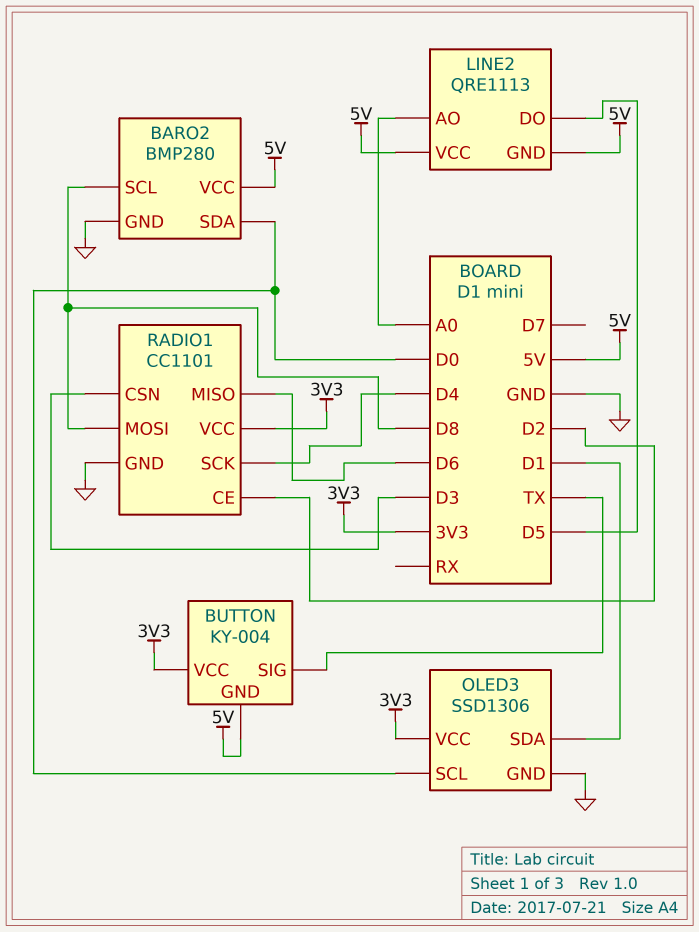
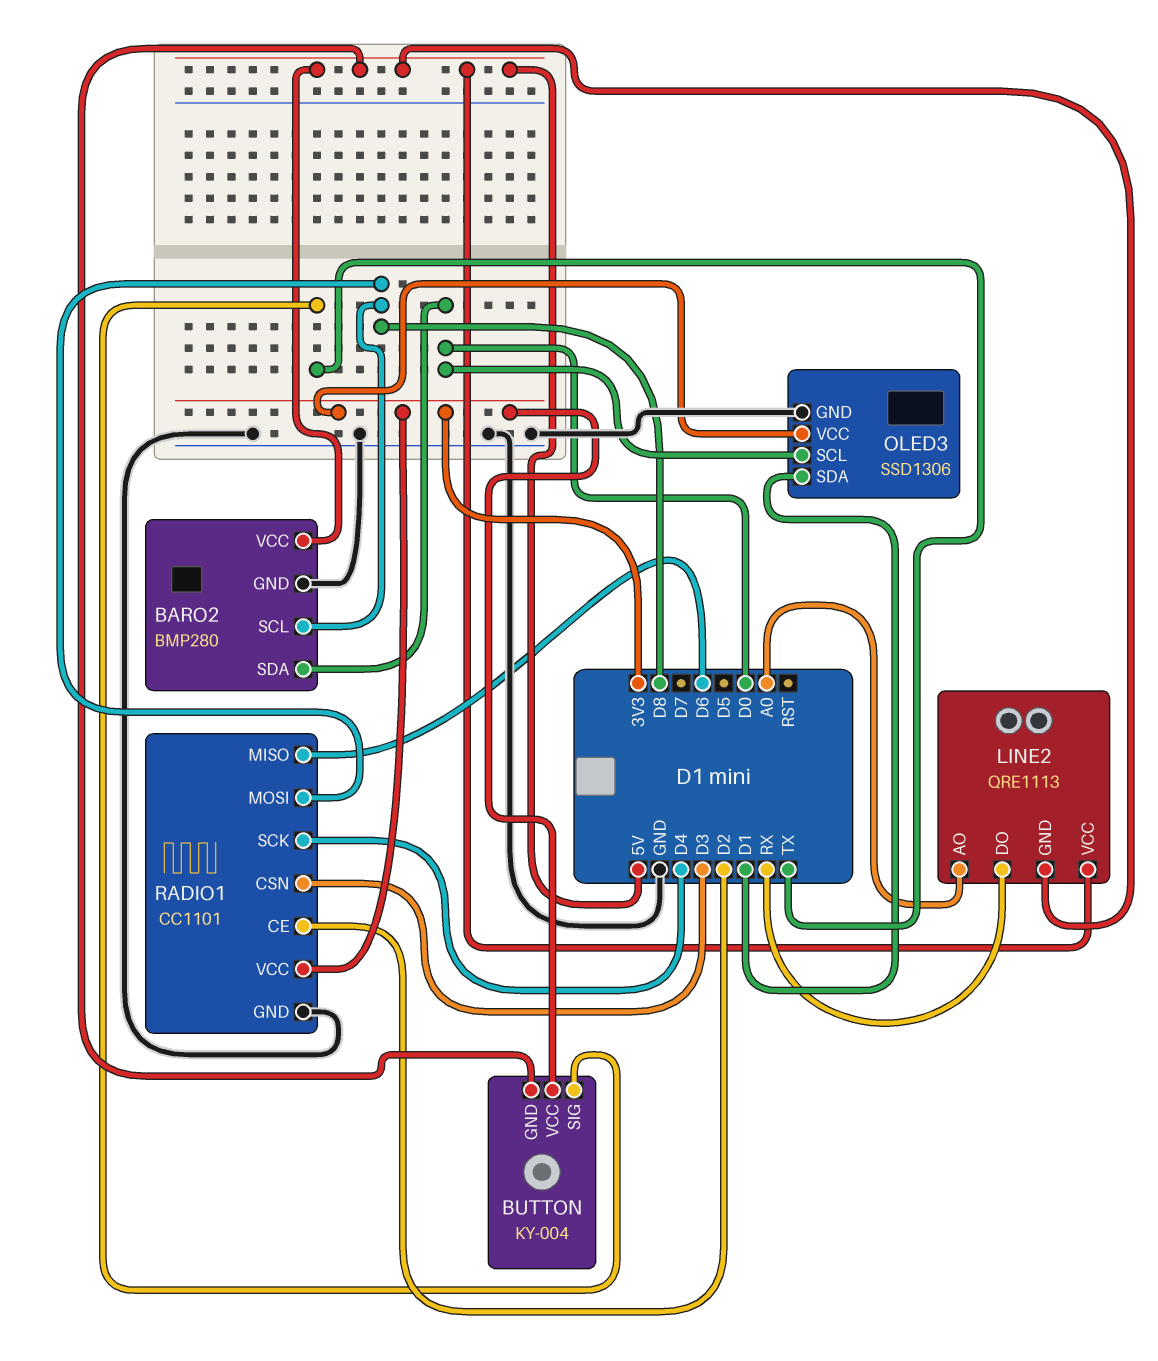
LINE2 pin DO: D5 -> RX

